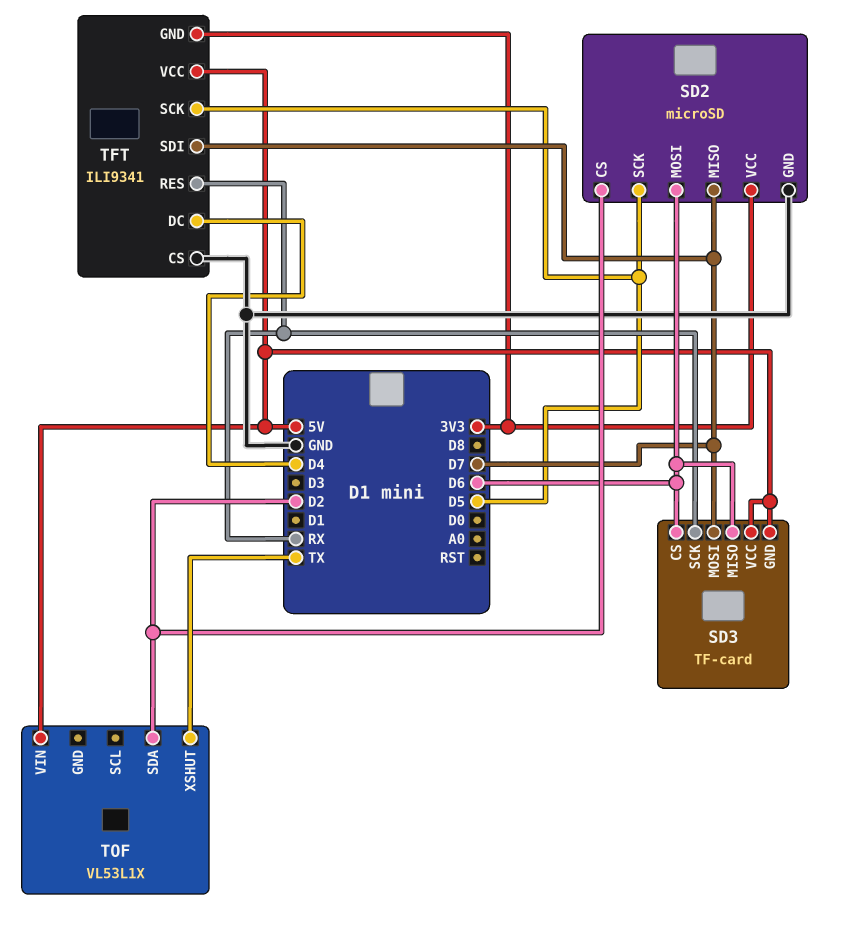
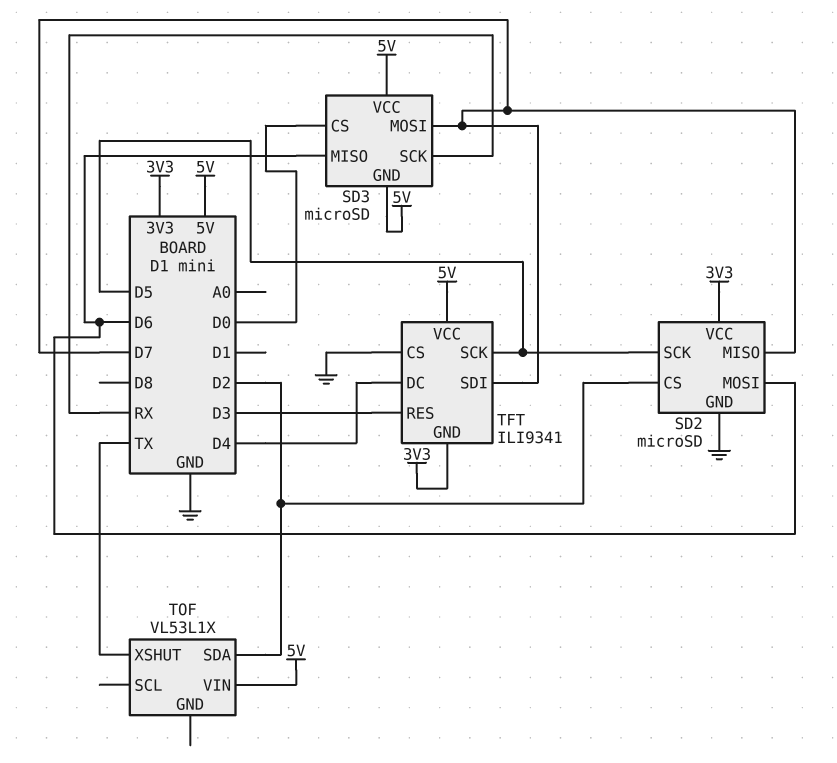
SD3: TF-card -> microSD
SD3 pin CS: D6 -> D0
TFT pin RES: RX -> D3

